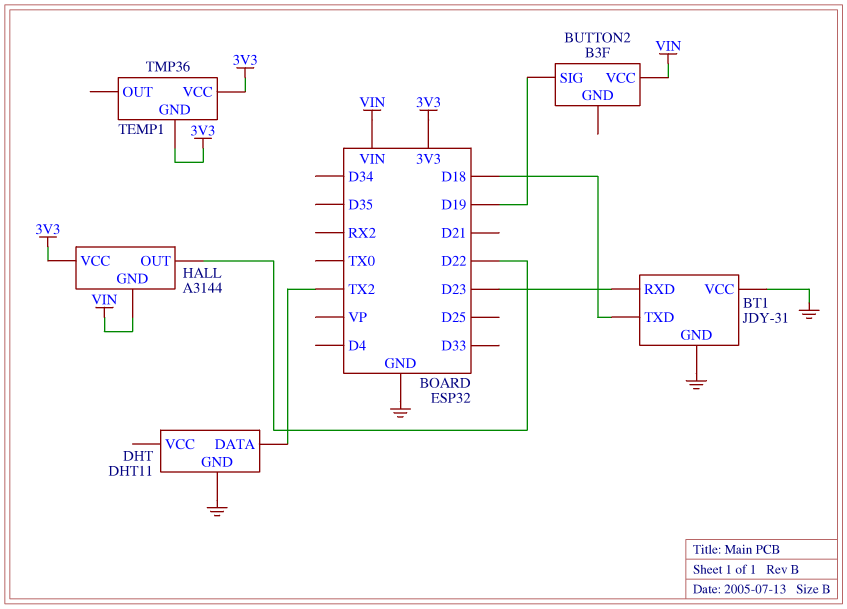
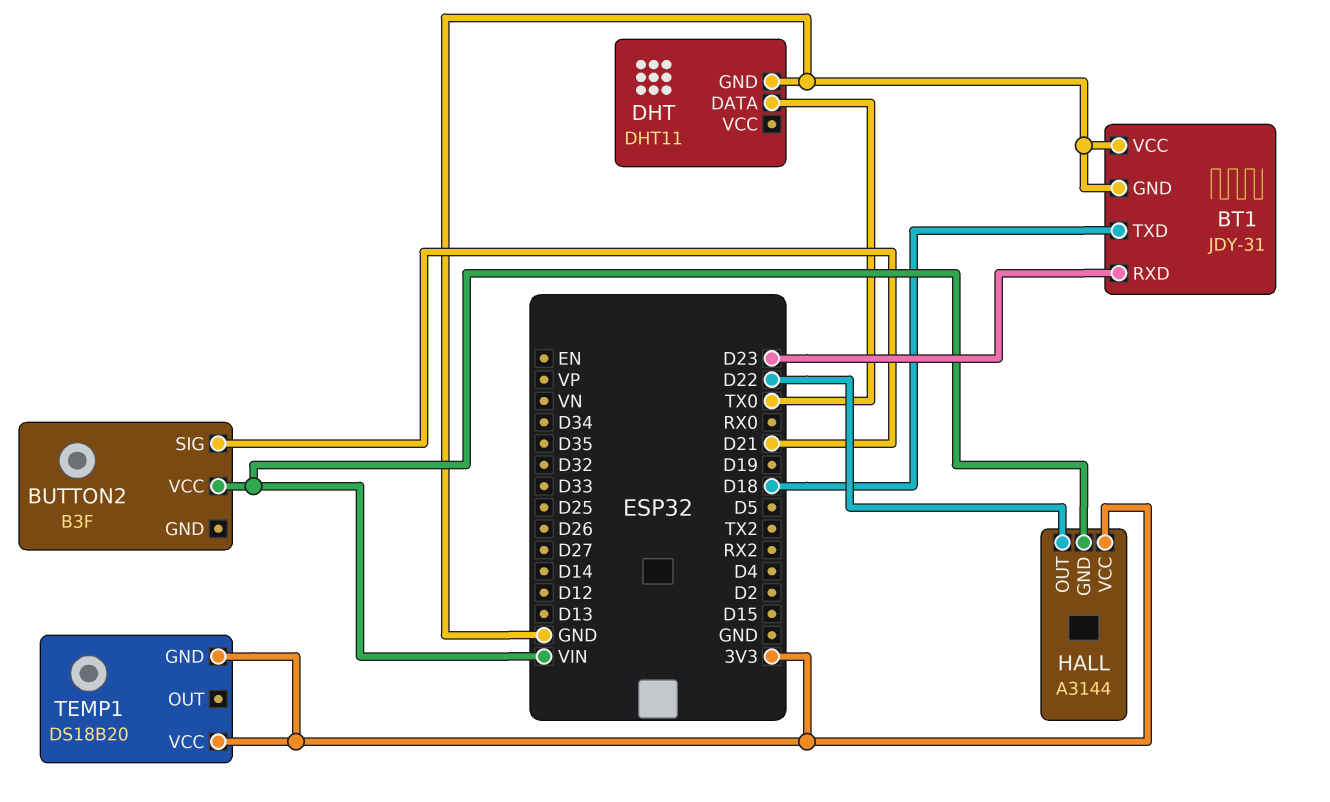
BUTTON2 pin SIG: D19 -> D21
DHT pin DATA: TX2 -> TX0
TEMP1: TMP36 -> DS18B20

